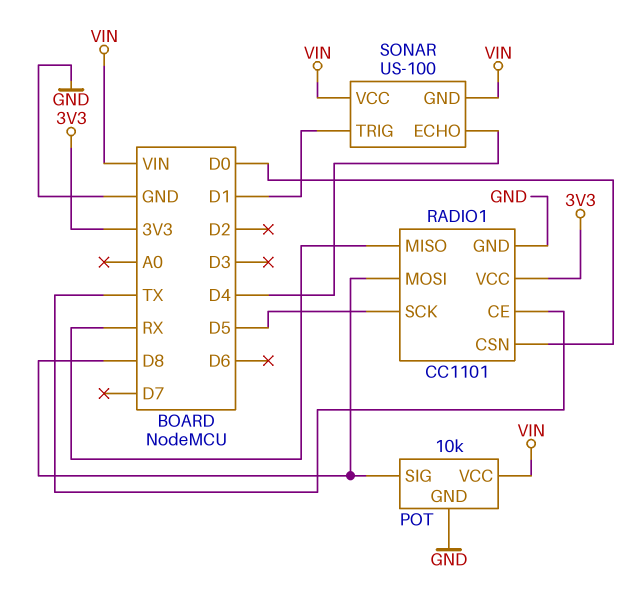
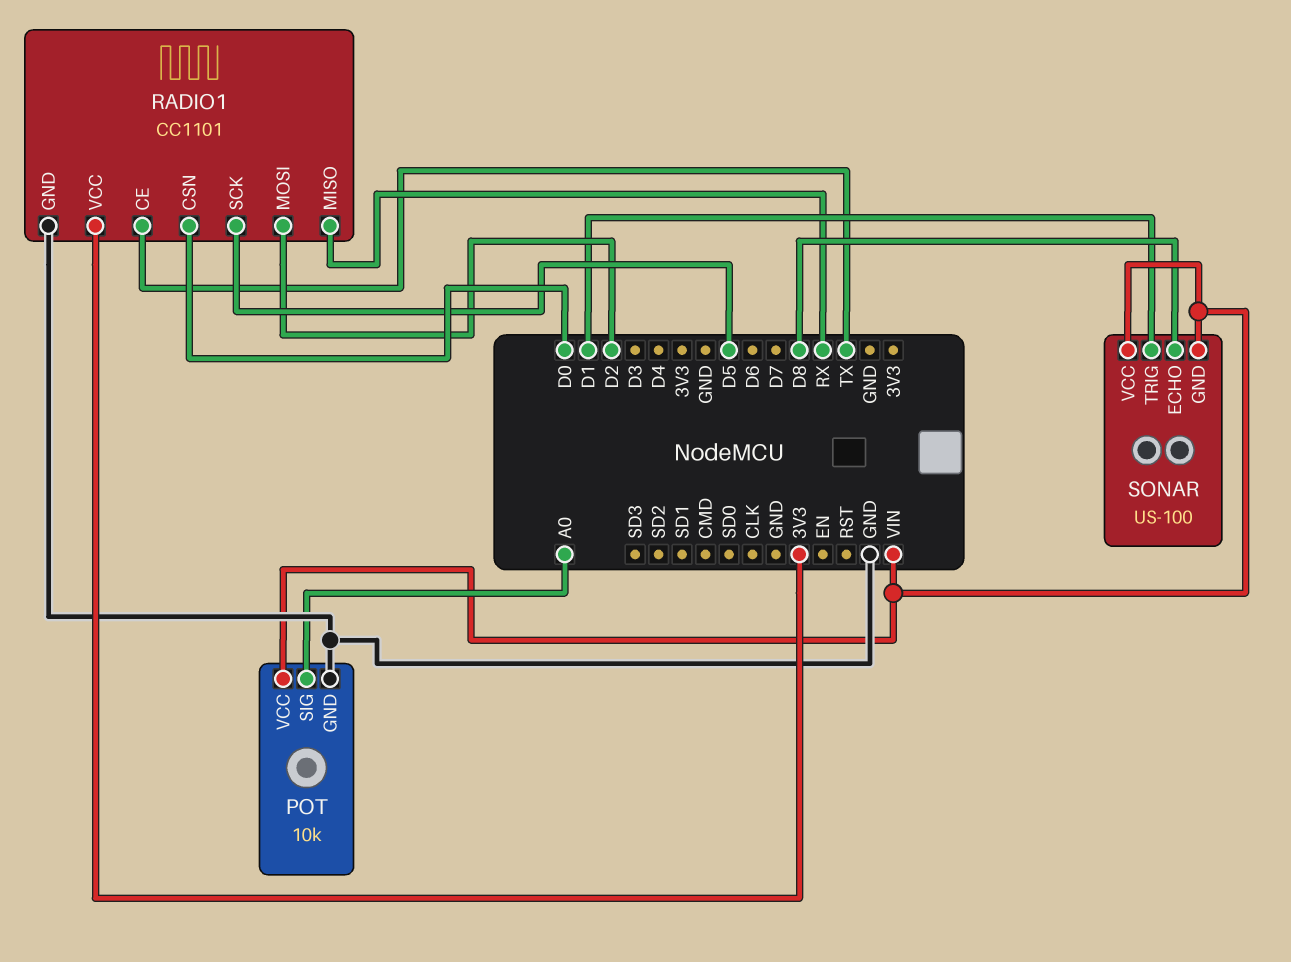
POT pin SIG: D8 -> A0
RADIO1 pin MOSI: D8 -> D2
SONAR pin ECHO: D4 -> D8

